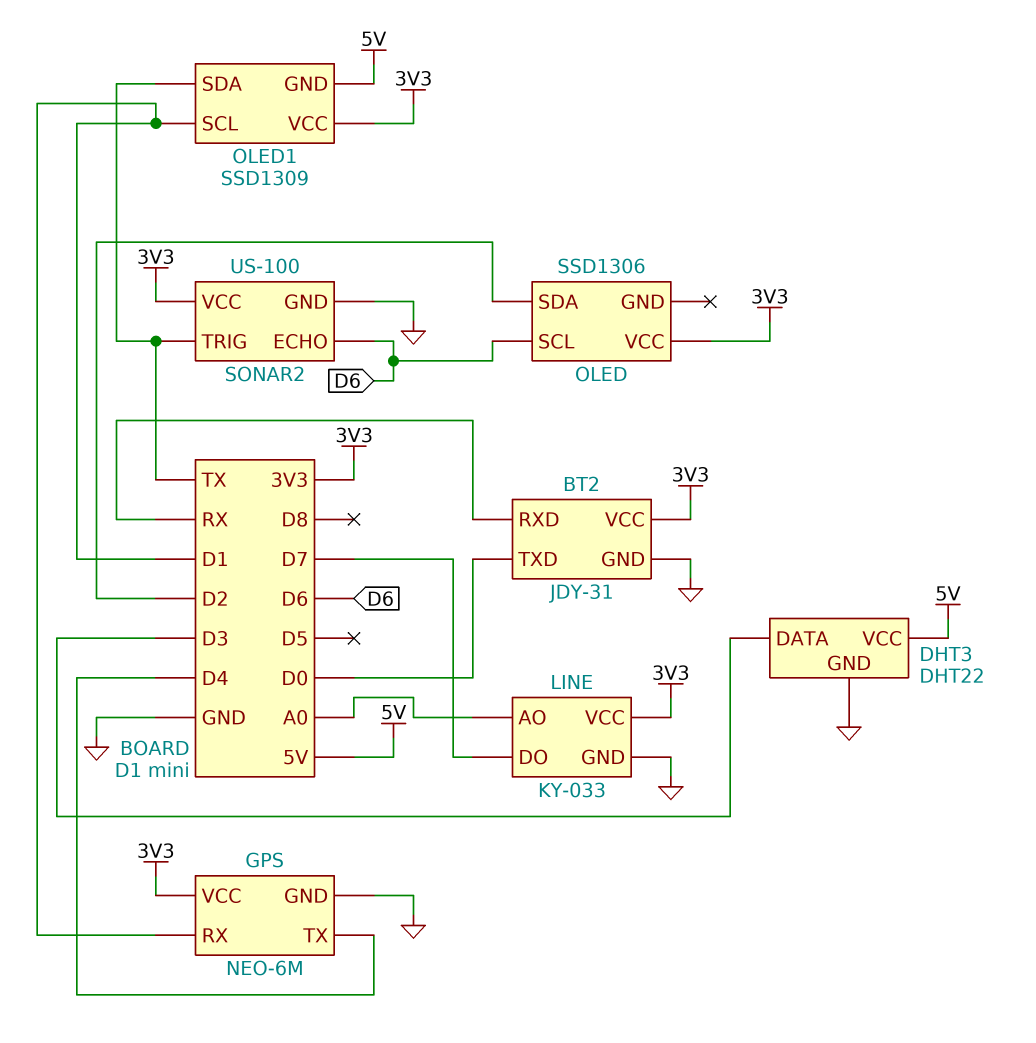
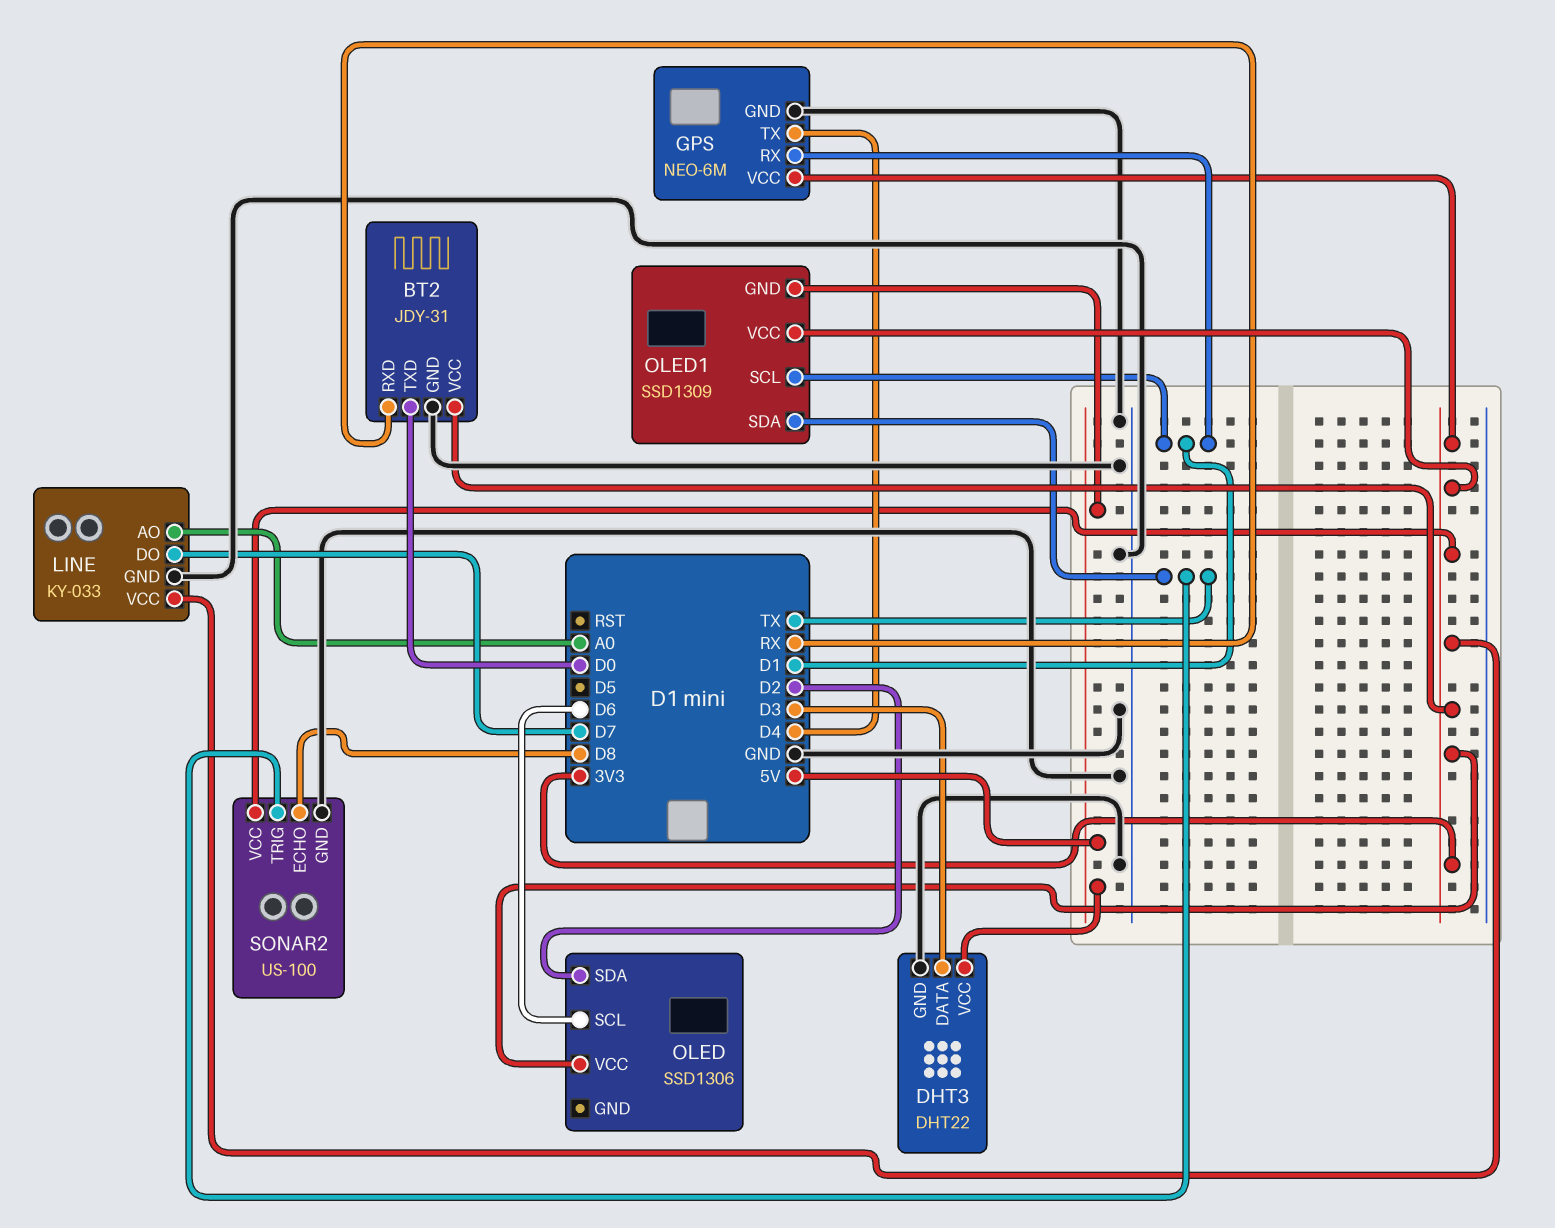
SONAR2 pin ECHO: D6 -> D8

